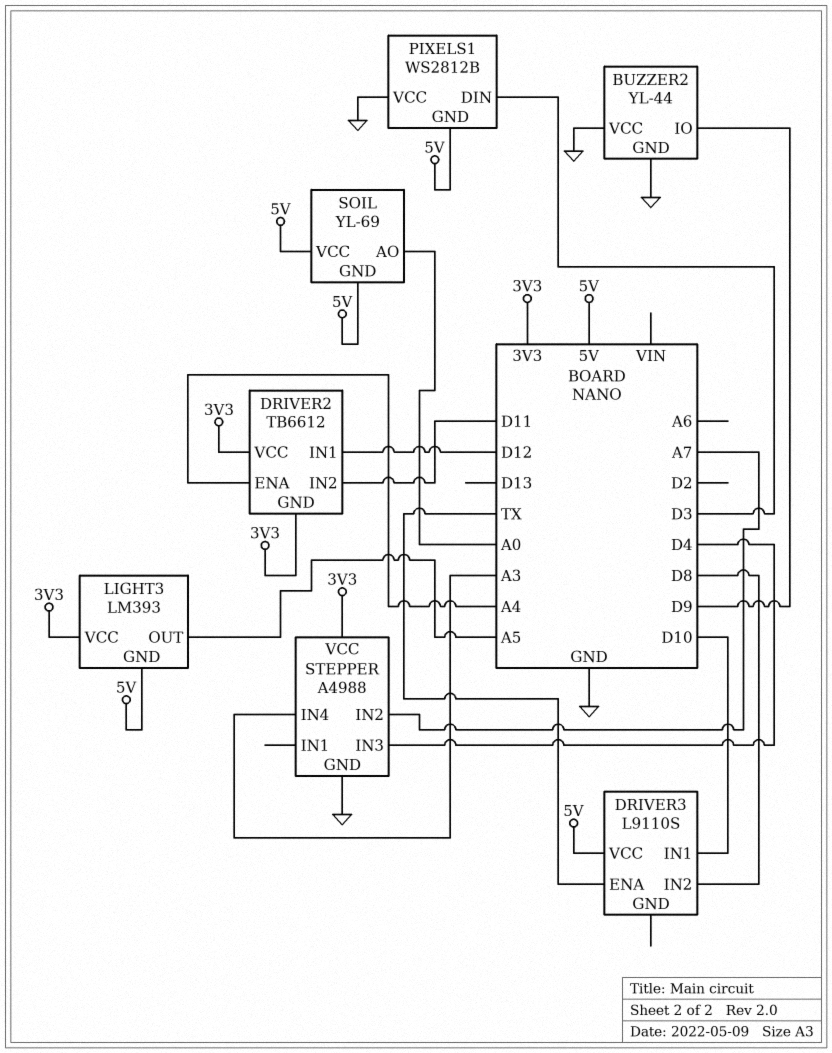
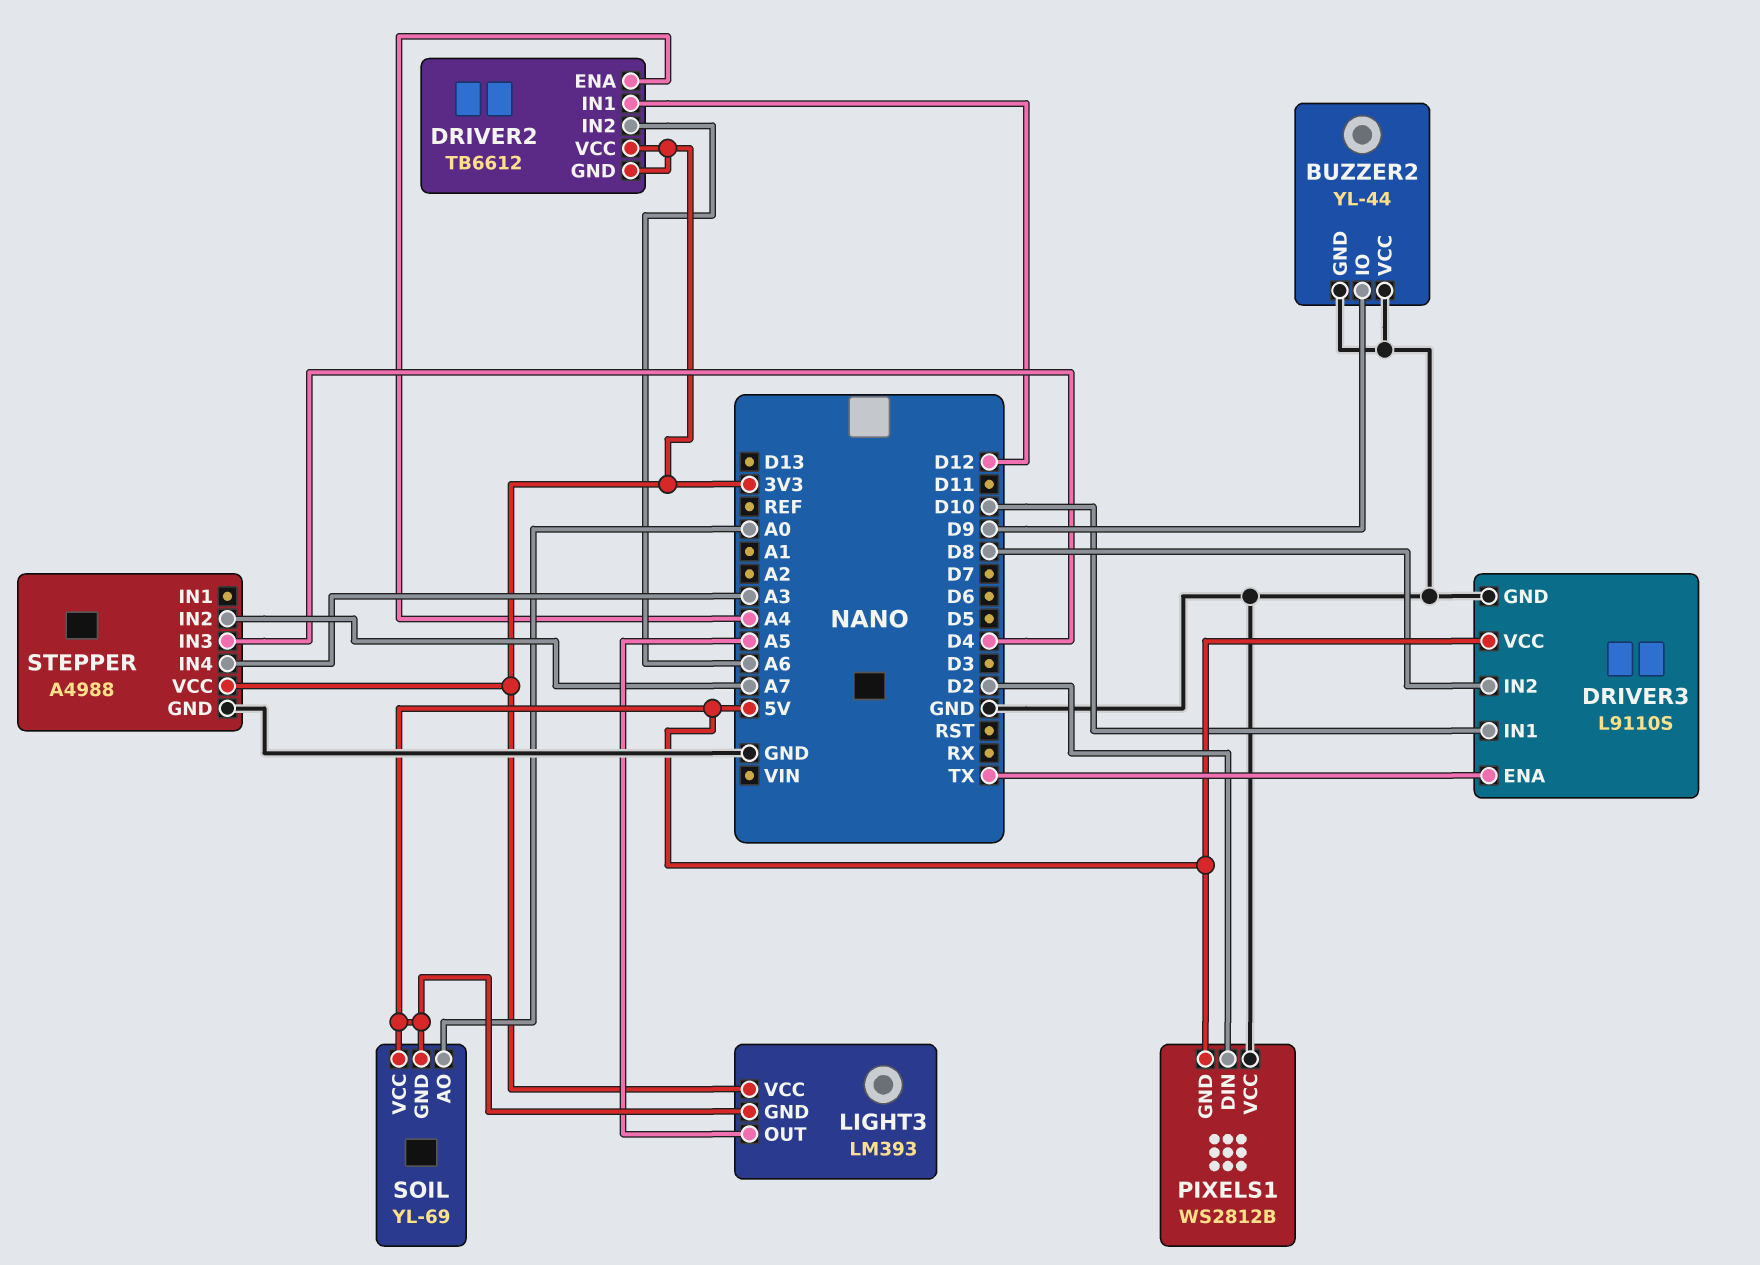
DRIVER2 pin IN2: D11 -> A6
DRIVER3 pin GND: none -> GND
PIXELS1 pin DIN: D3 -> D2

